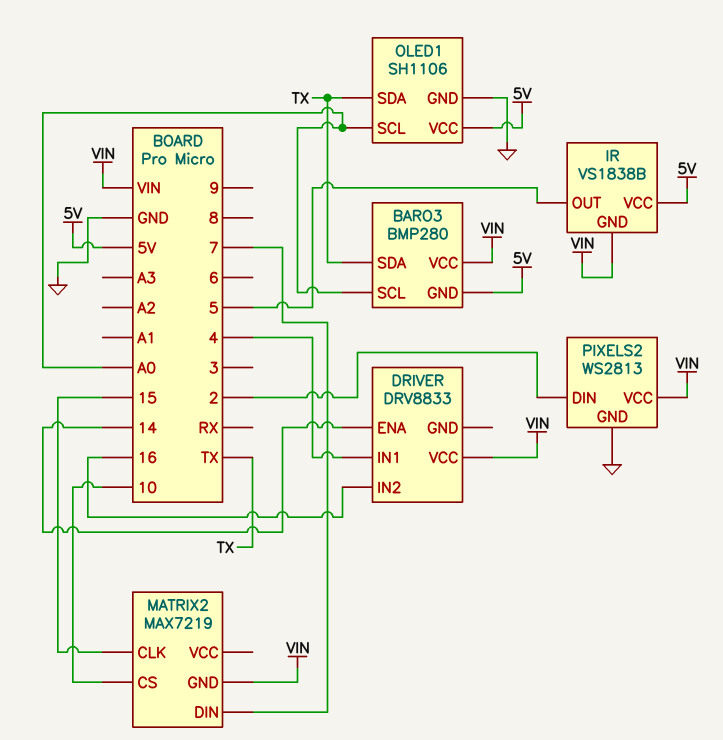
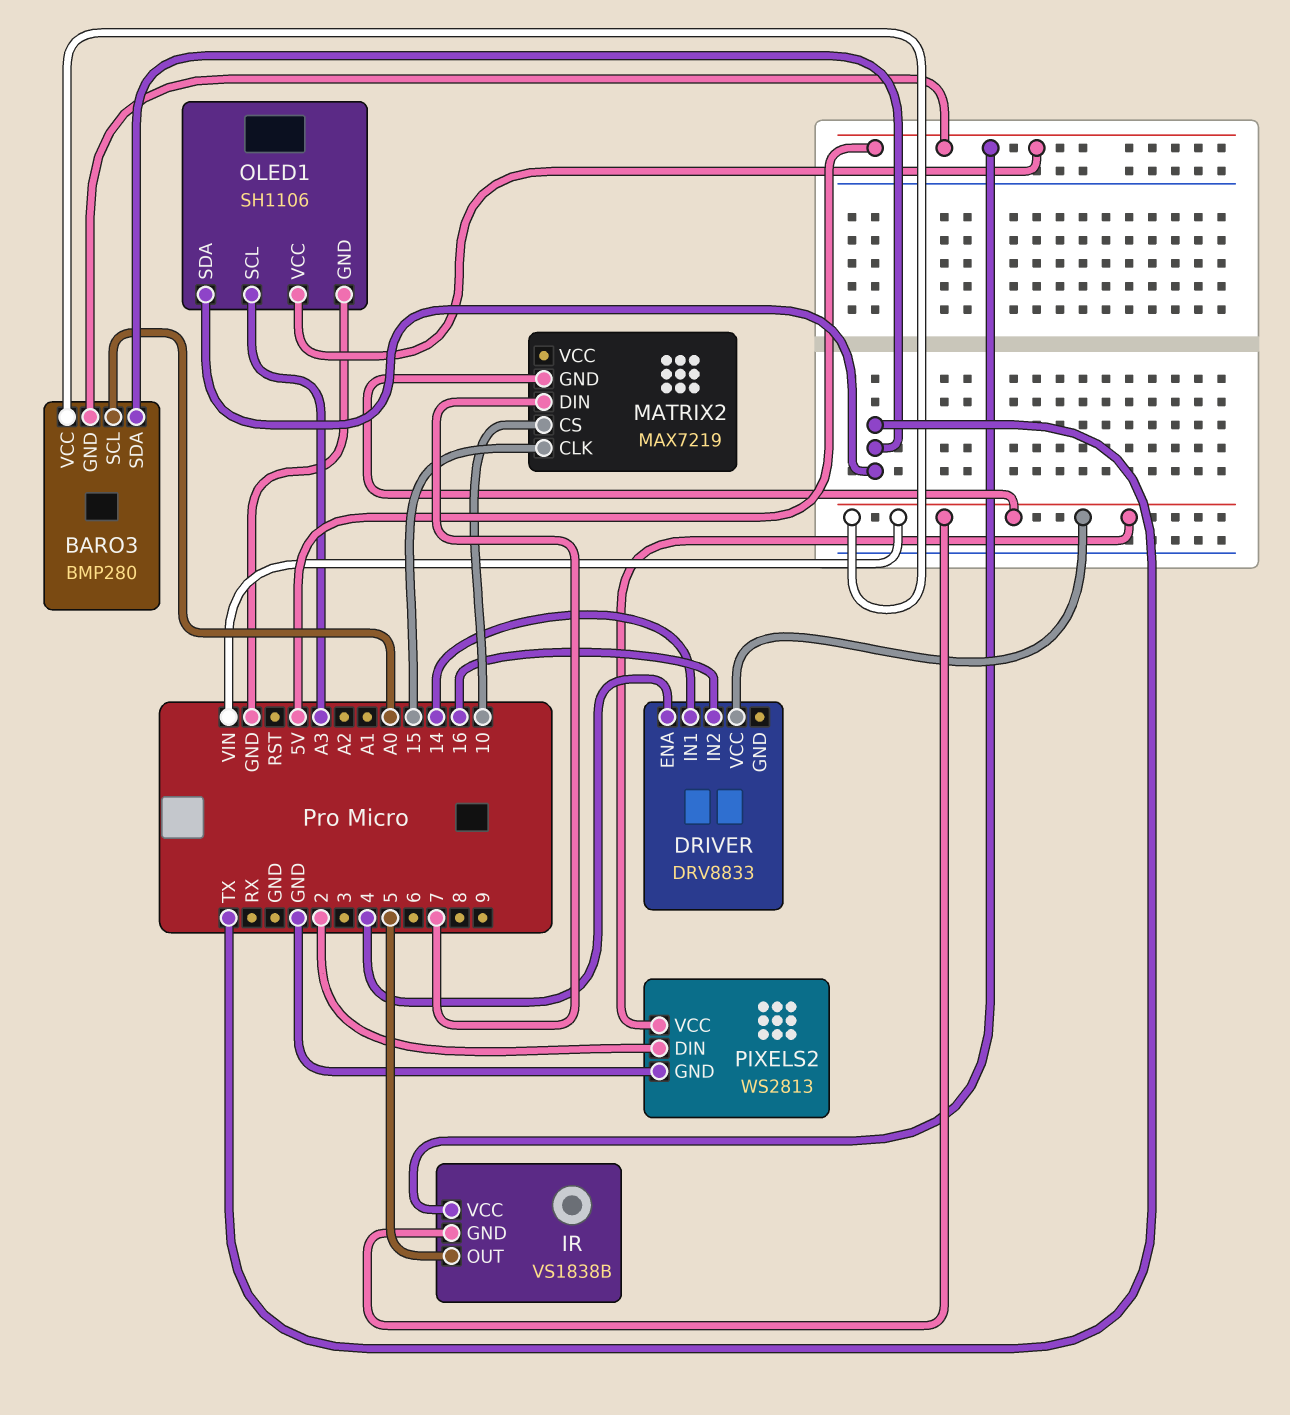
DRIVER pin ENA: 14 -> 4
DRIVER pin IN1: 4 -> 14
OLED1 pin SCL: A0 -> A3

